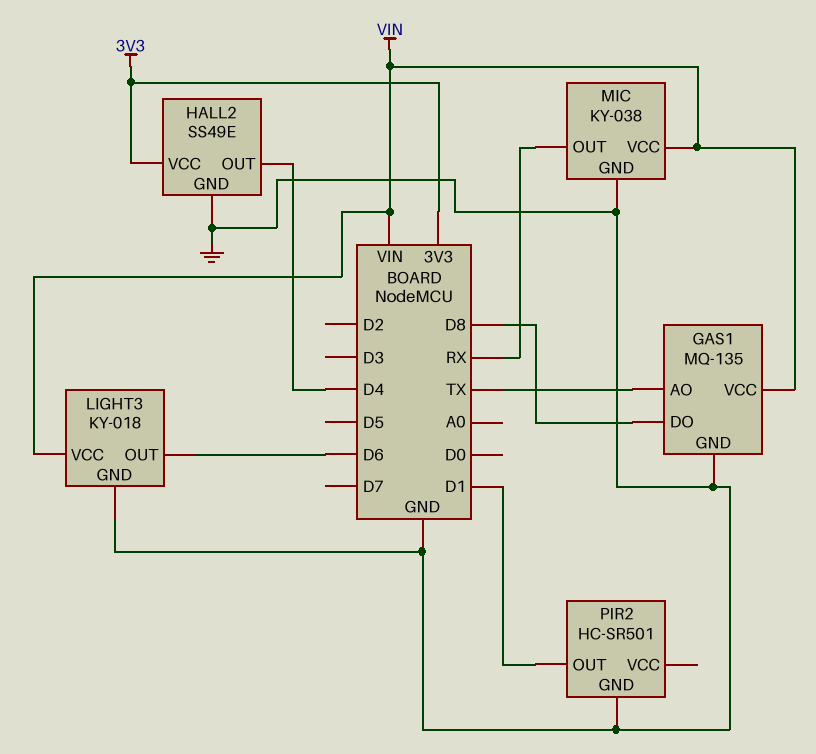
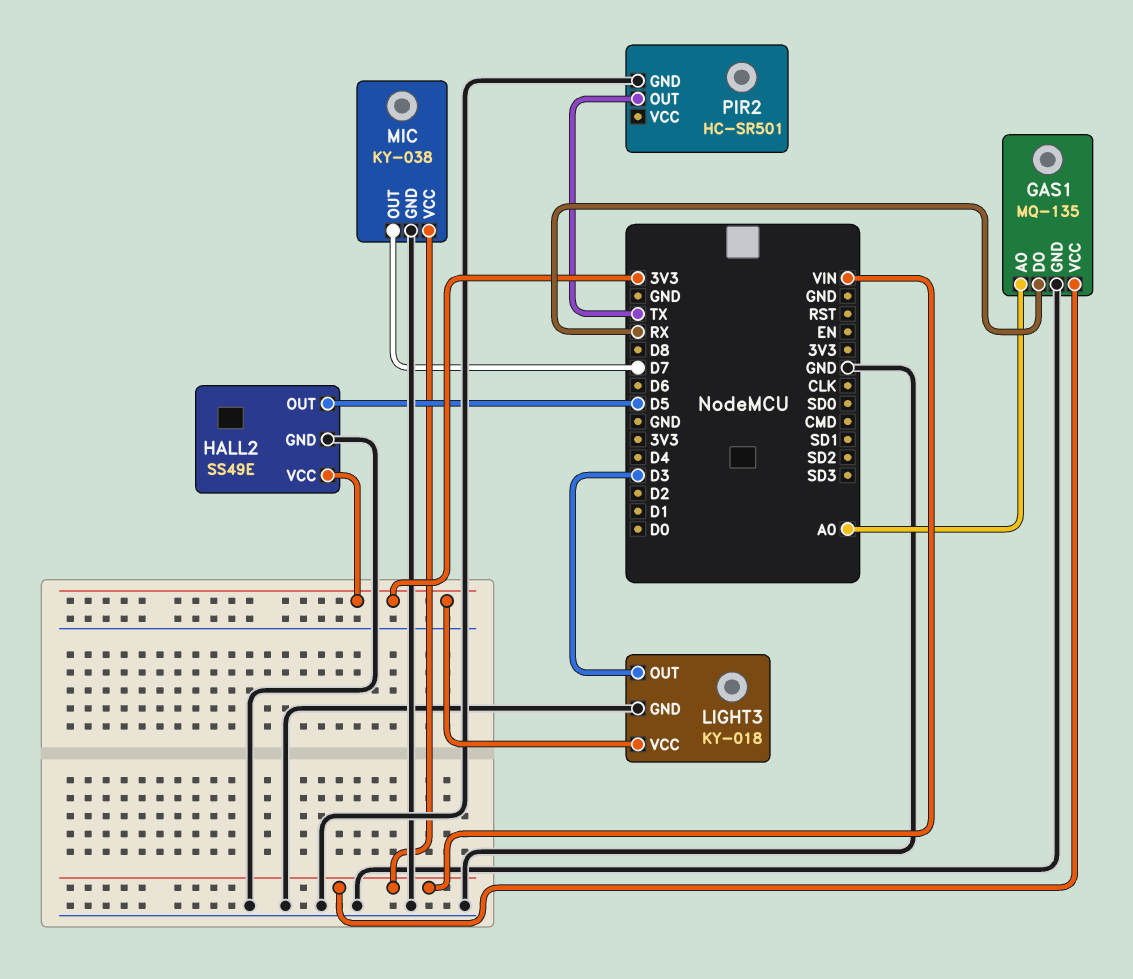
GAS1 pin AO: TX -> A0
GAS1 pin DO: D8 -> RX
HALL2 pin OUT: D4 -> D5
LIGHT3 pin OUT: D6 -> D3
LIGHT3 pin VCC: VIN -> 3V3
MIC pin OUT: RX -> D7
PIR2 pin OUT: D1 -> TX

